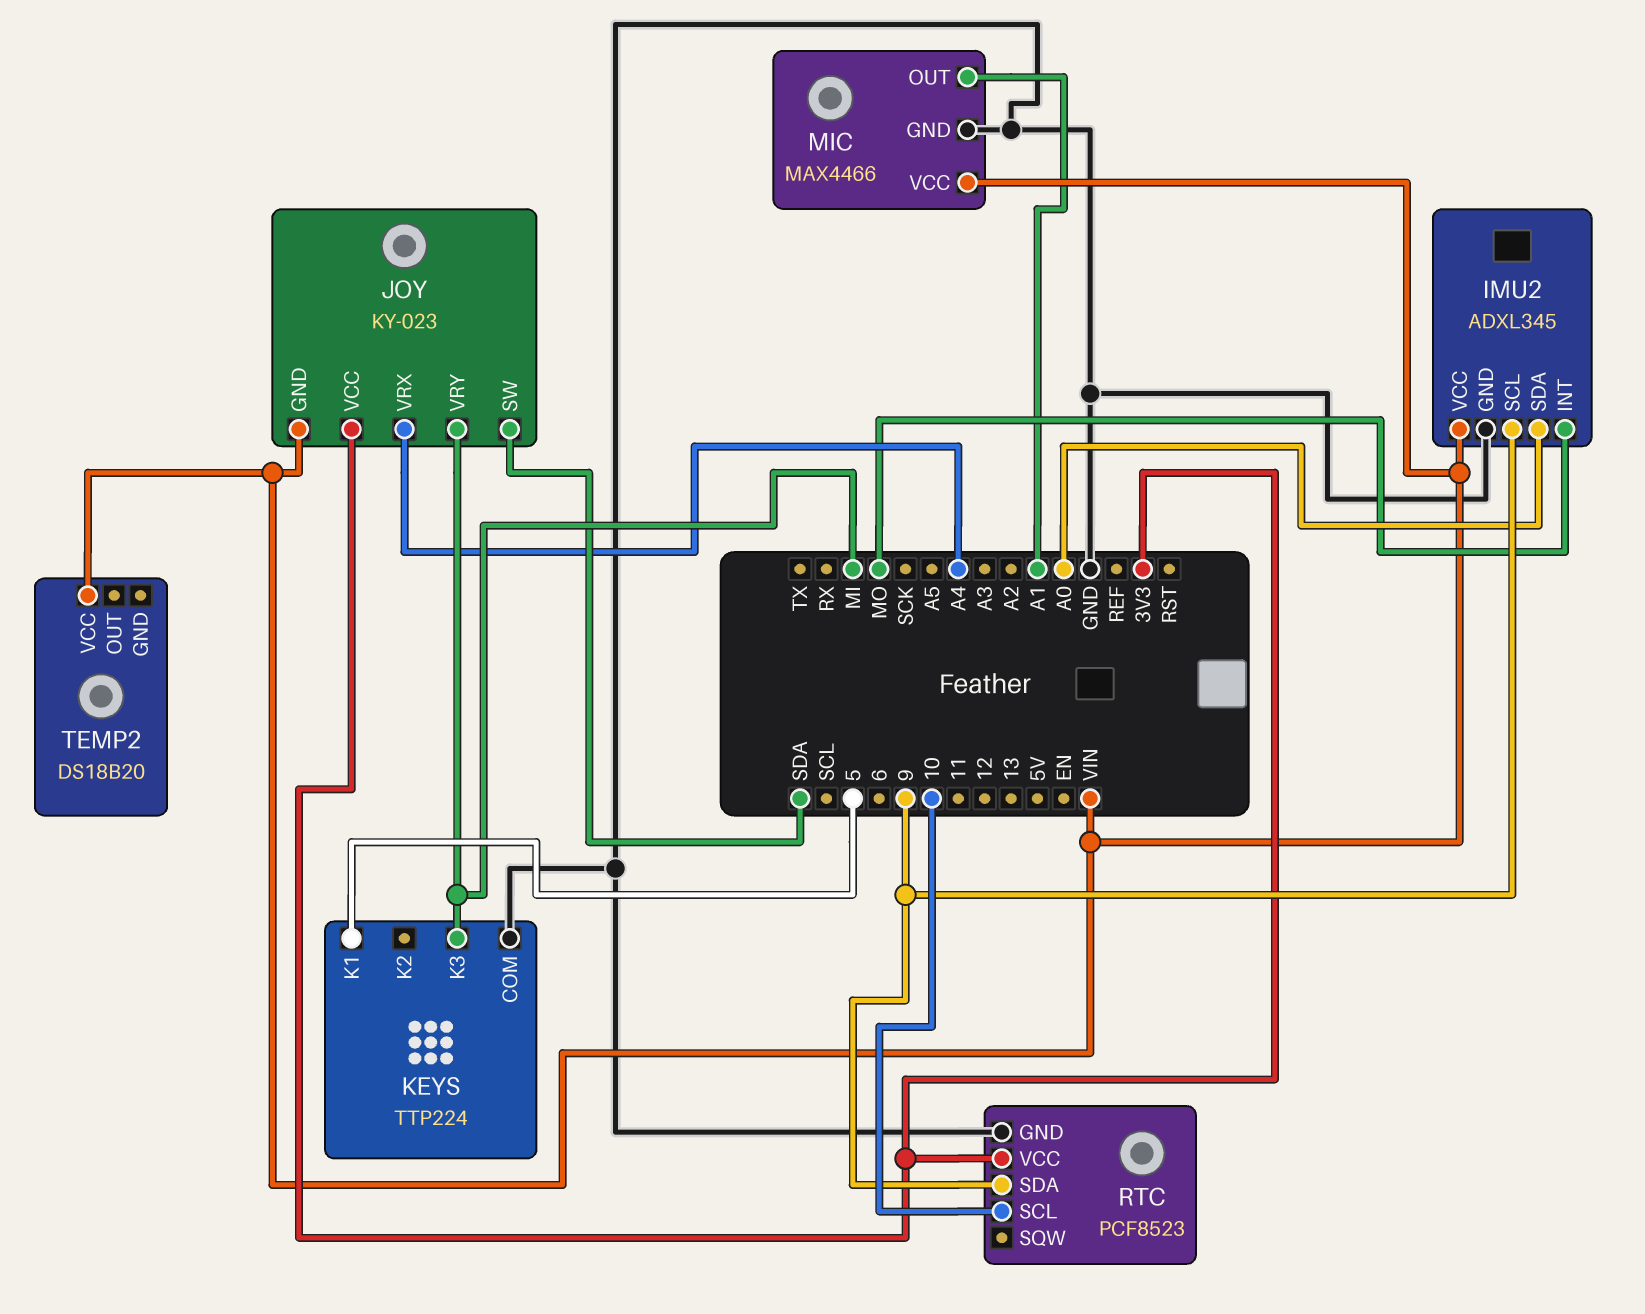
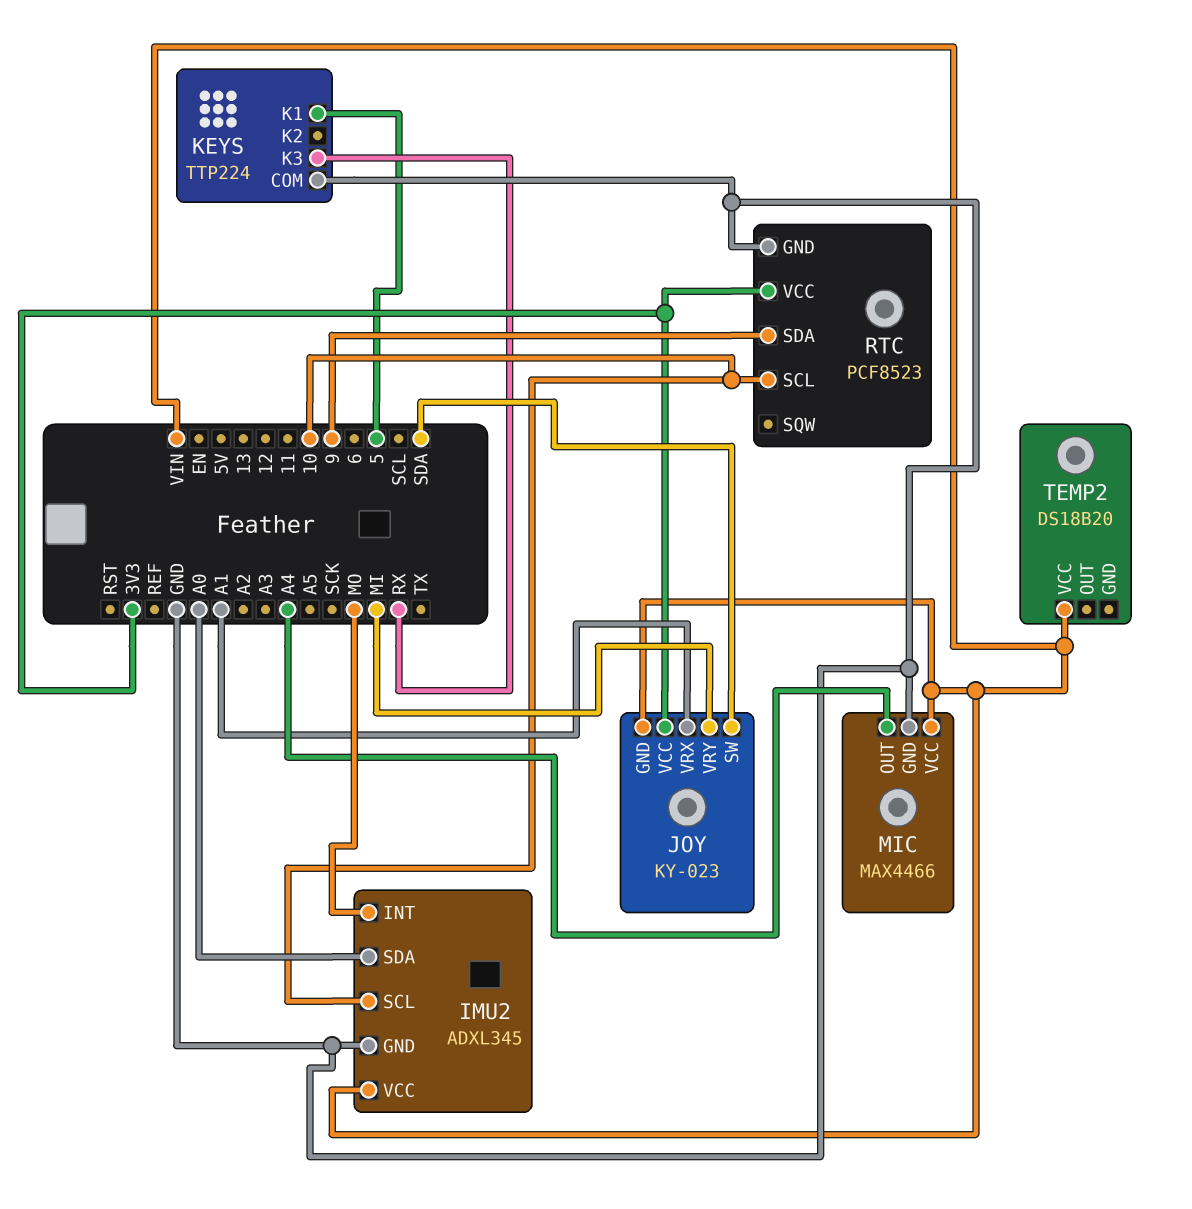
IMU2 pin SCL: 9 -> 10
JOY pin VRX: A4 -> A1
KEYS pin K3: MI -> RX
MIC pin OUT: A1 -> A4

